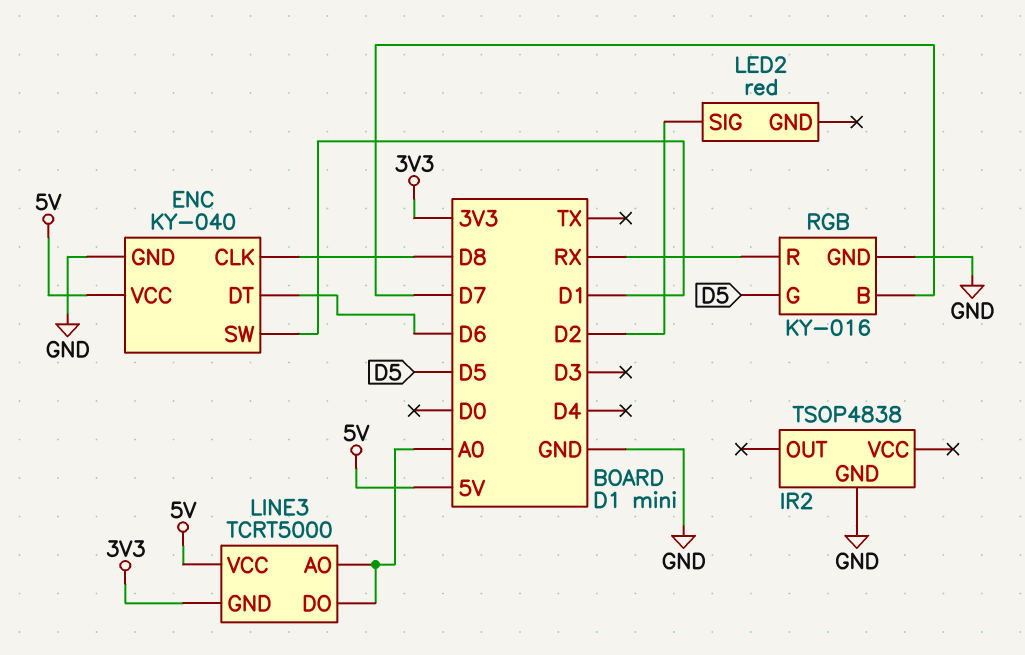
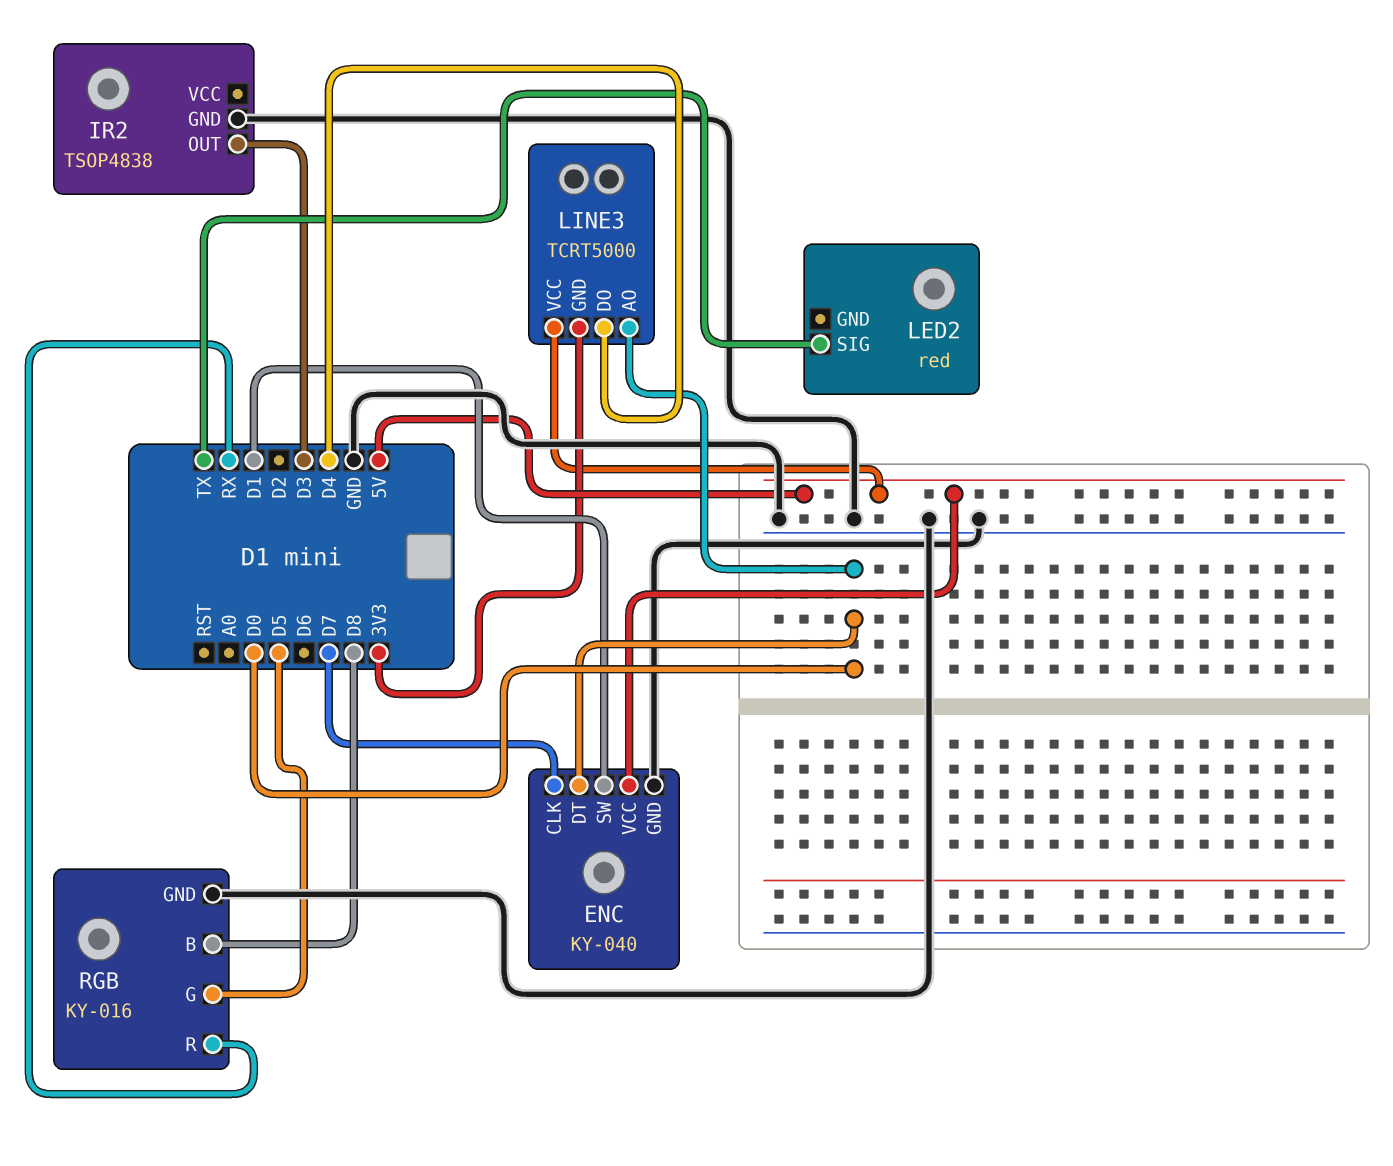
ENC pin CLK: D8 -> D7
ENC pin DT: D6 -> D0
IR2 pin OUT: none -> D3
LED2 pin SIG: D2 -> TX
LINE3 pin AO: A0 -> D0
LINE3 pin DO: A0 -> D4
RGB pin B: D7 -> D8

